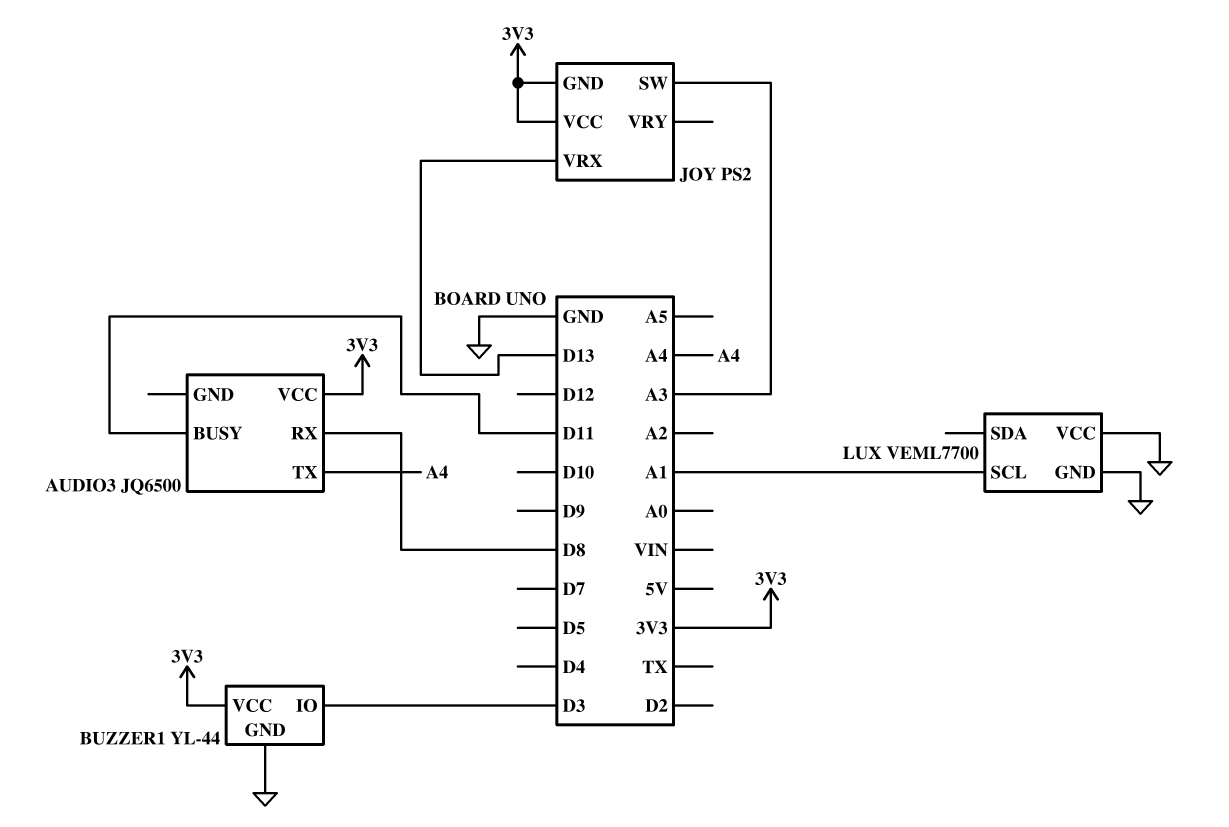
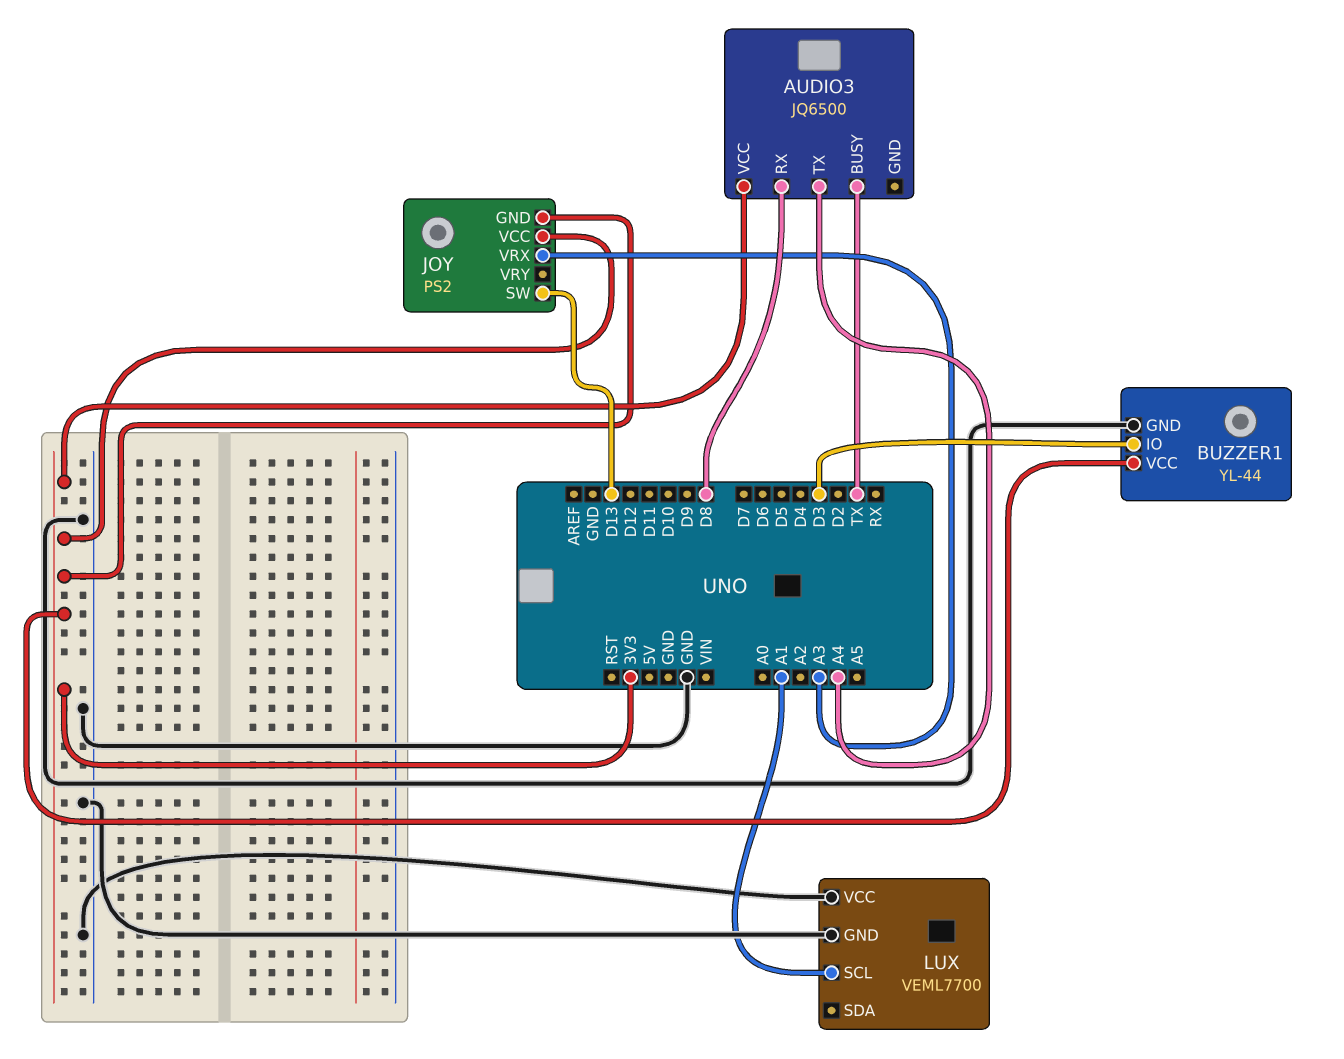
AUDIO3 pin BUSY: D11 -> TX
JOY pin SW: A3 -> D13
JOY pin VRX: D13 -> A3

